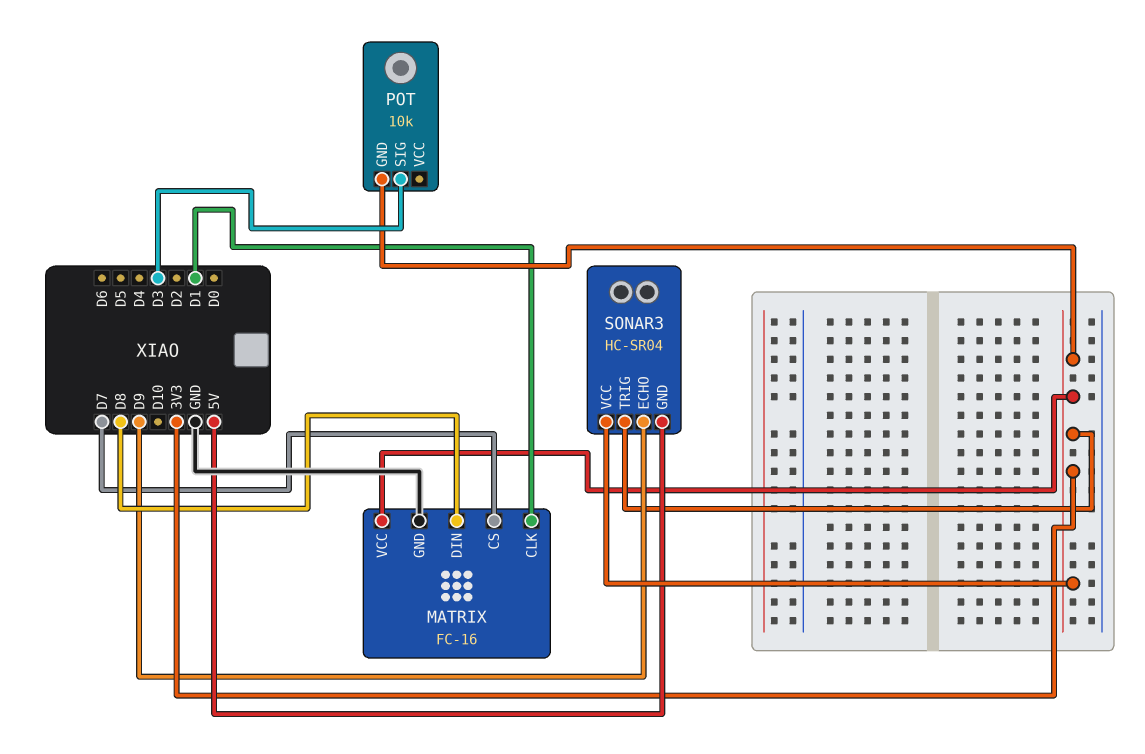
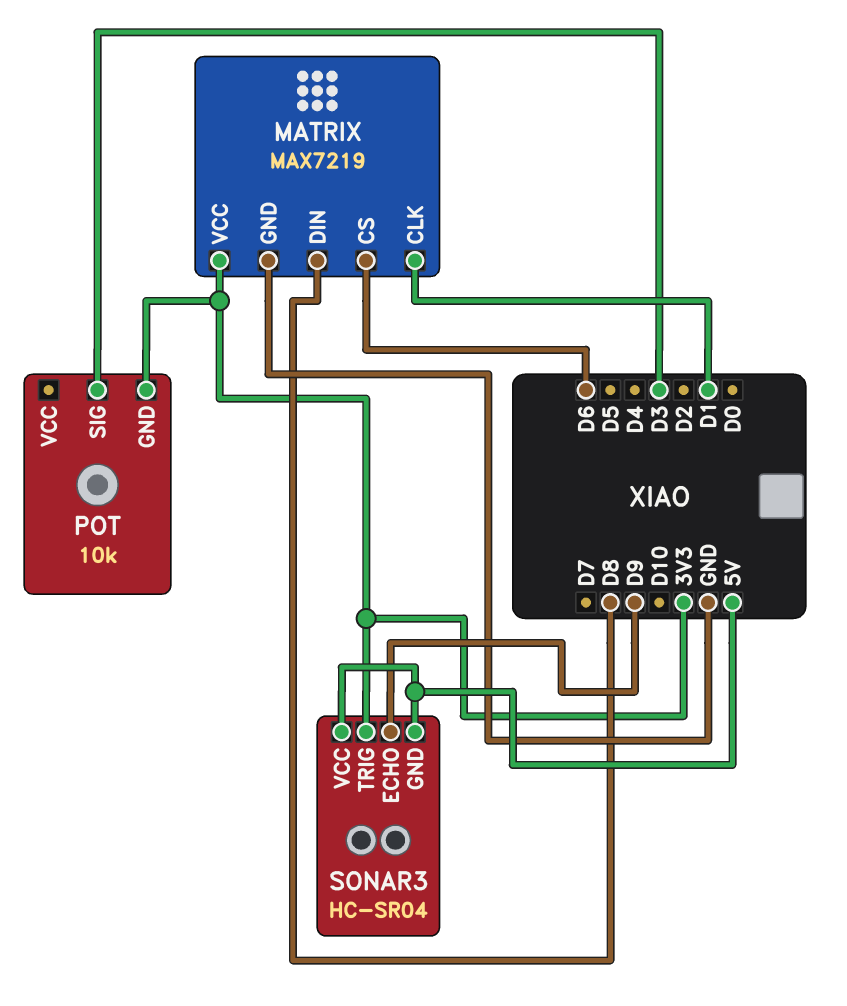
MATRIX: FC-16 -> MAX7219
MATRIX pin CS: D7 -> D6
SONAR3 pin VCC: 3V3 -> 5V

